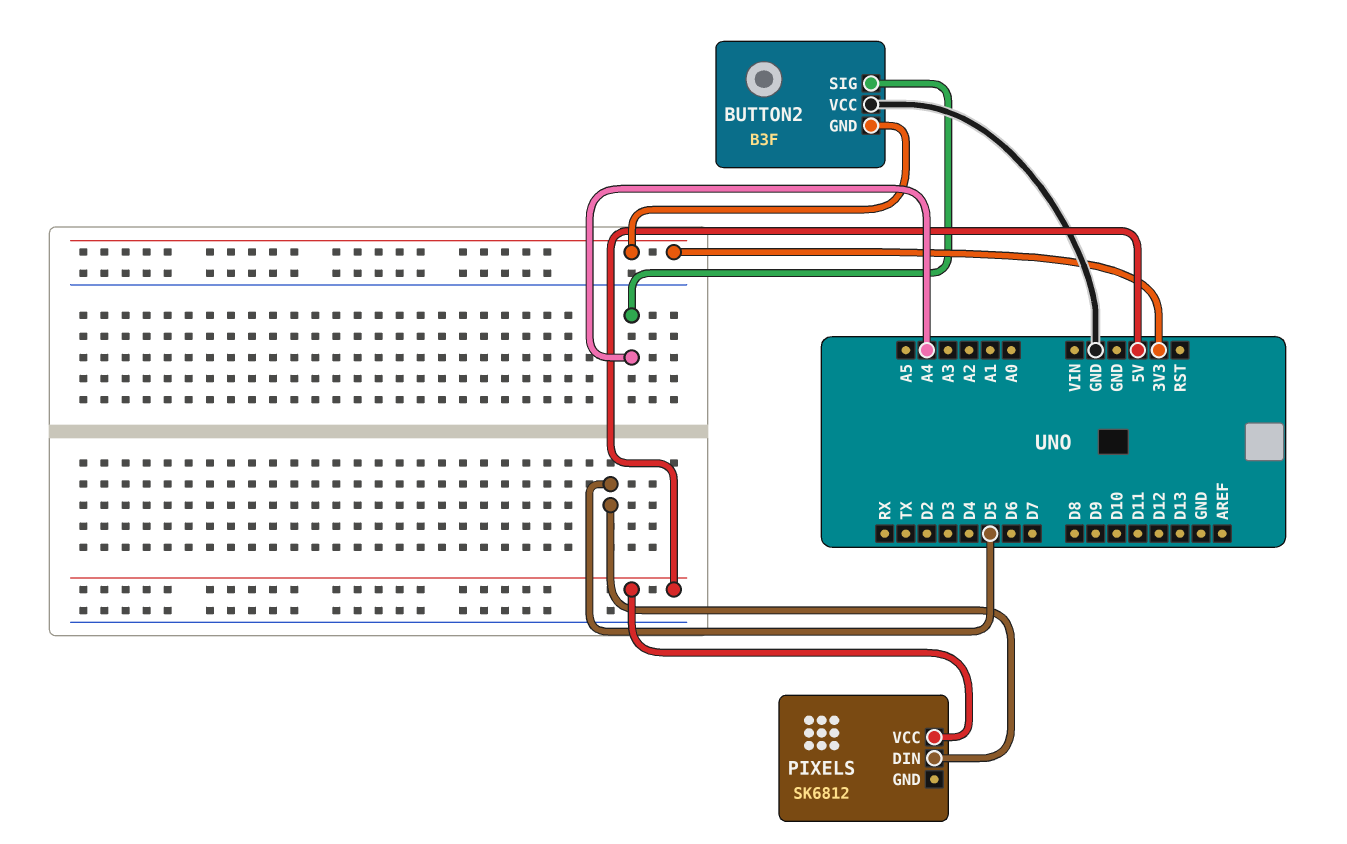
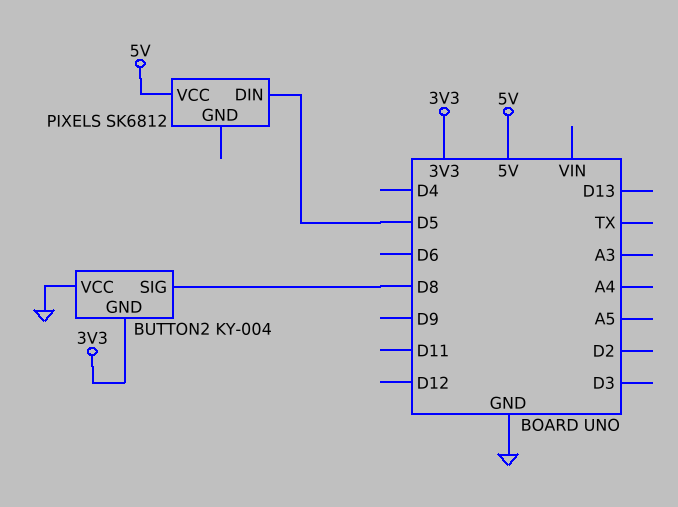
BUTTON2: B3F -> KY-004
BUTTON2 pin SIG: A4 -> D8

